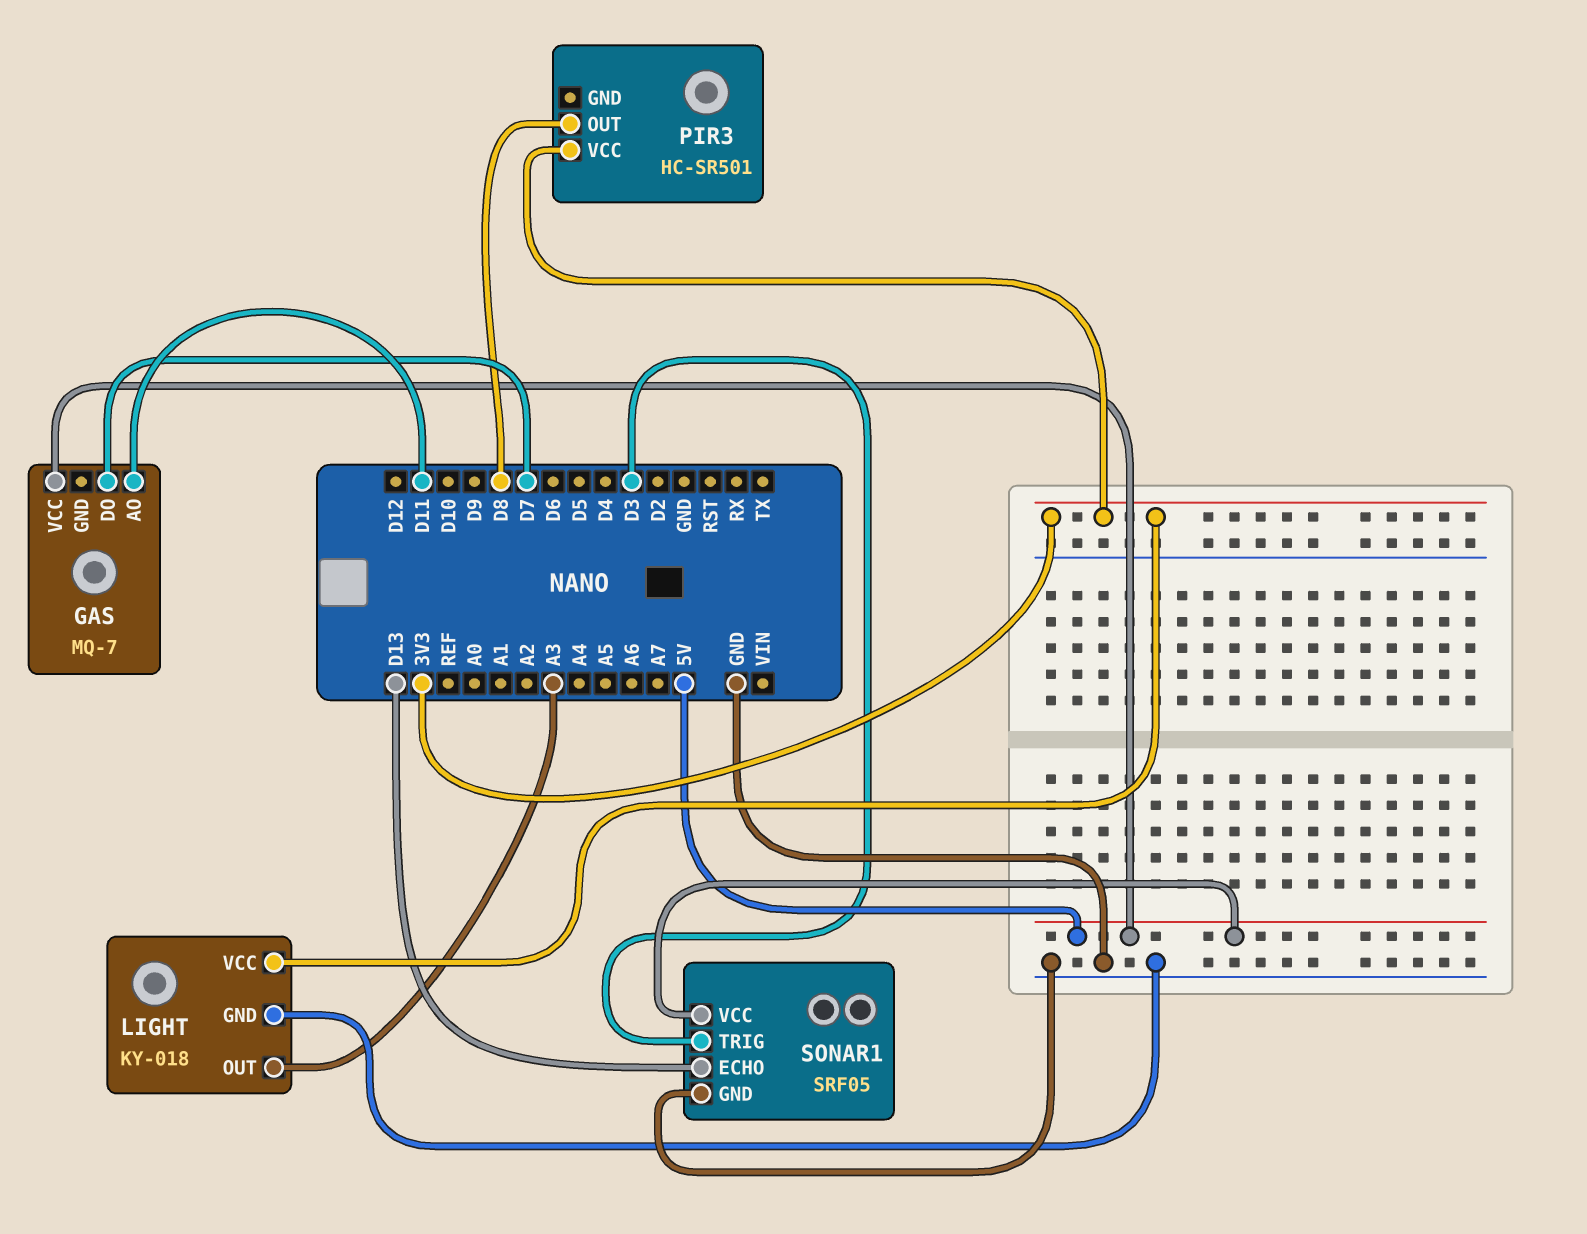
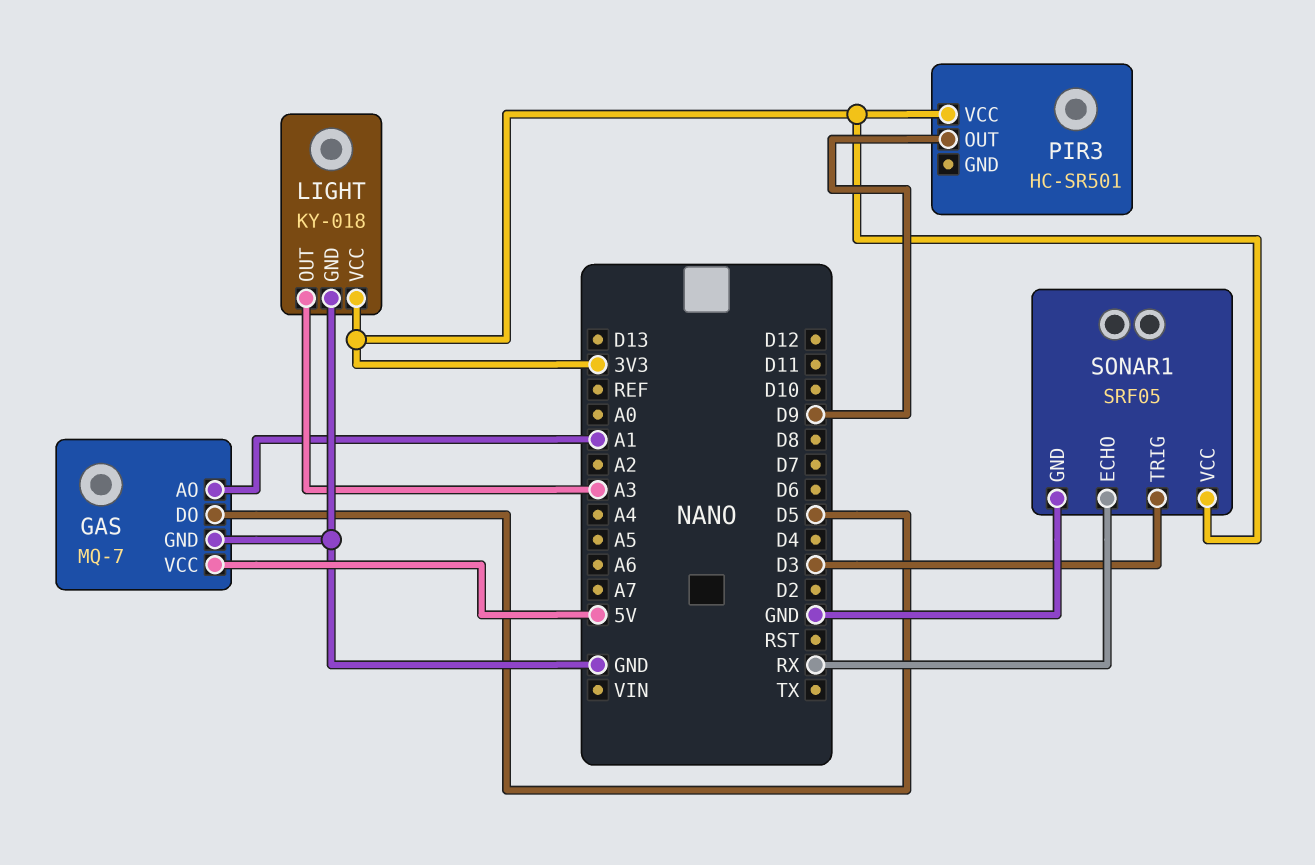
GAS pin AO: D11 -> A1
GAS pin DO: D7 -> D5
GAS pin GND: none -> GND
PIR3 pin OUT: D8 -> D9
SONAR1 pin ECHO: D13 -> RX
SONAR1 pin VCC: 5V -> 3V3

